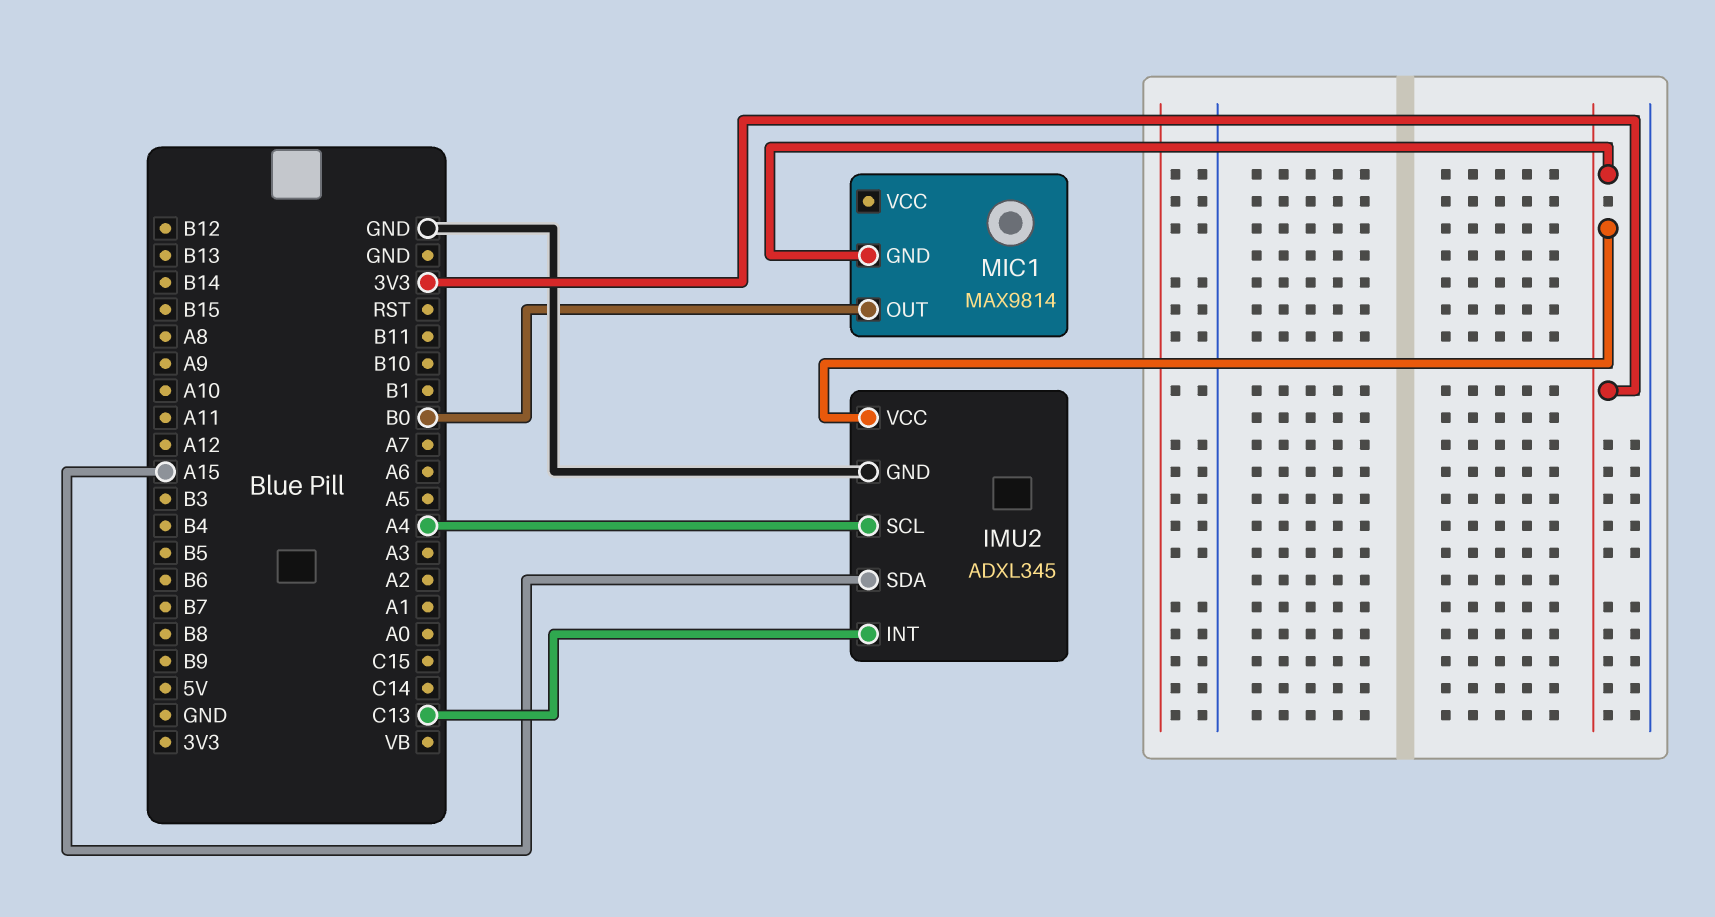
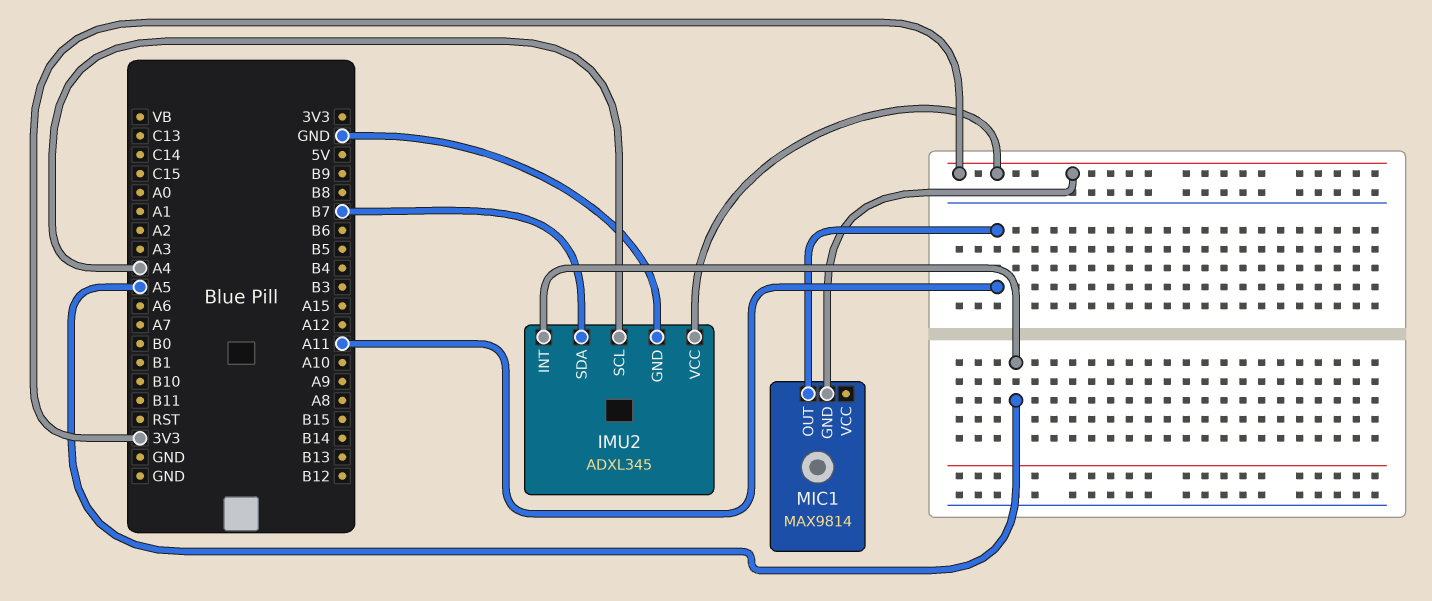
IMU2 pin INT: C13 -> A5
IMU2 pin SDA: A15 -> B7
MIC1 pin OUT: B0 -> A11

